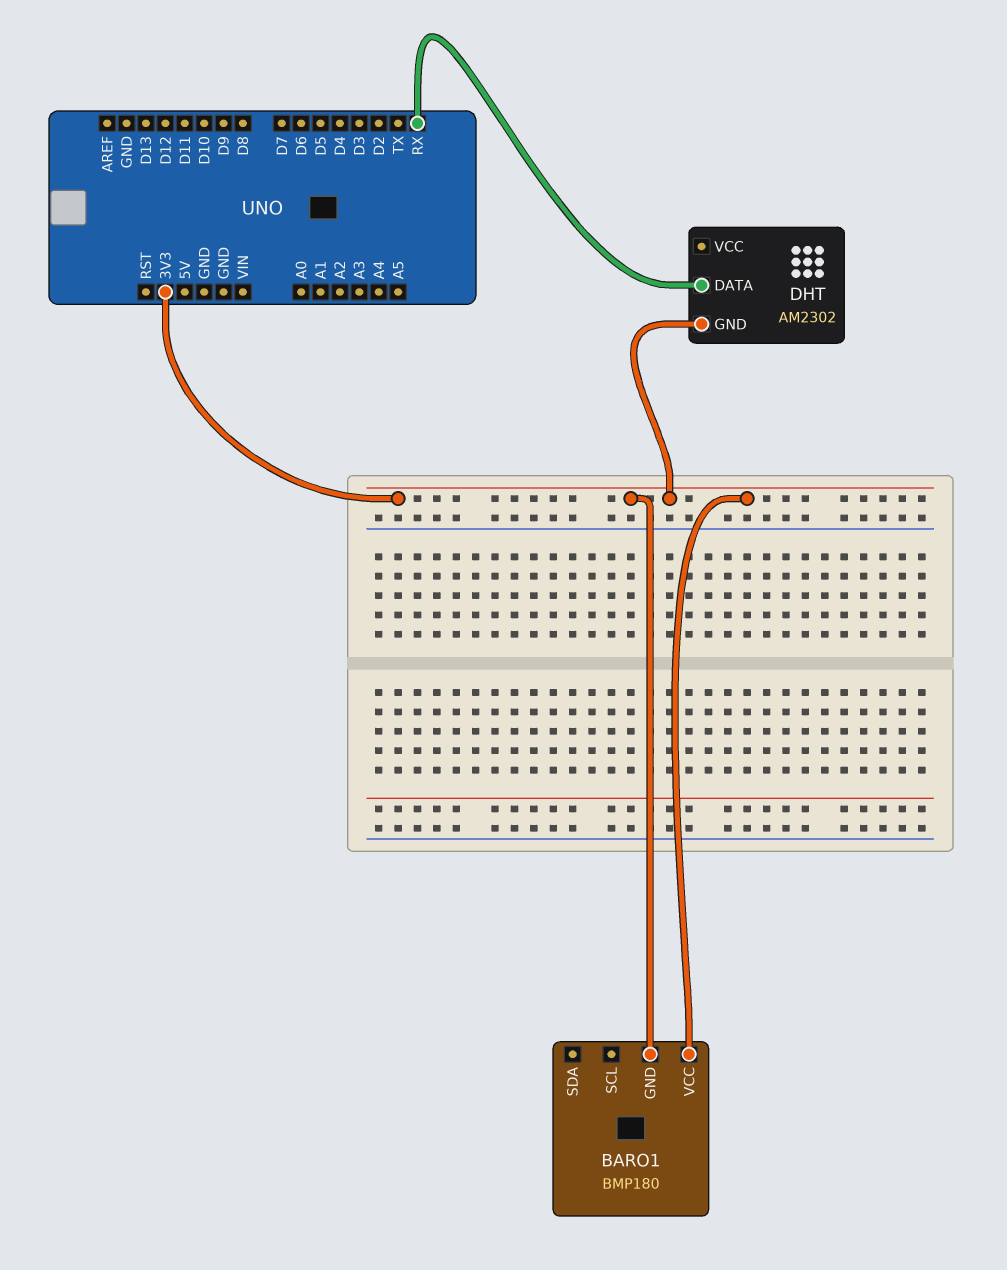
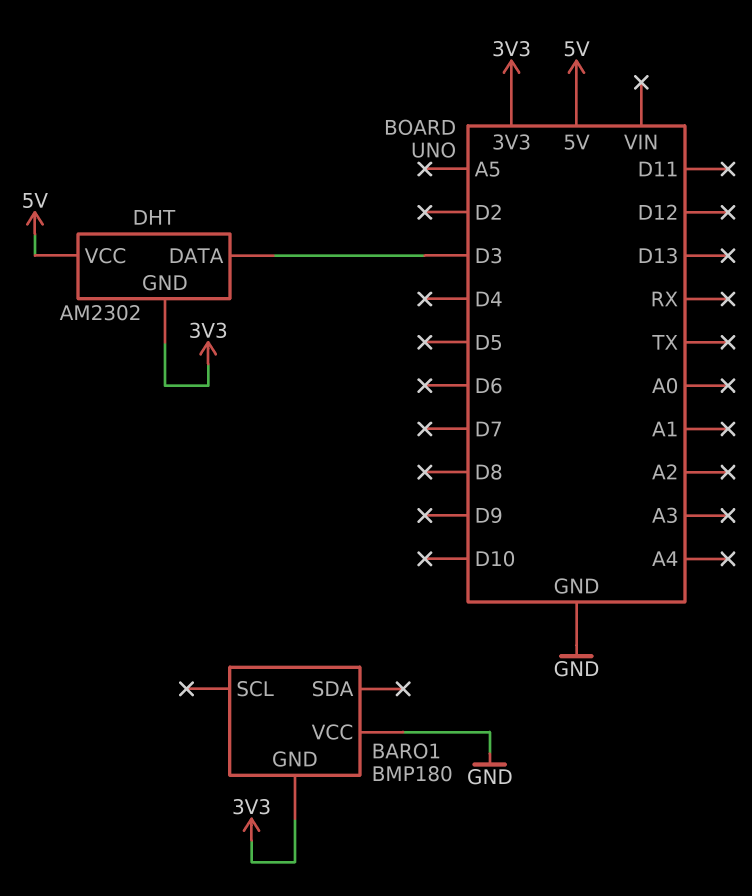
BARO1 pin VCC: 3V3 -> GND
DHT pin DATA: RX -> D3
DHT pin VCC: none -> 5V

